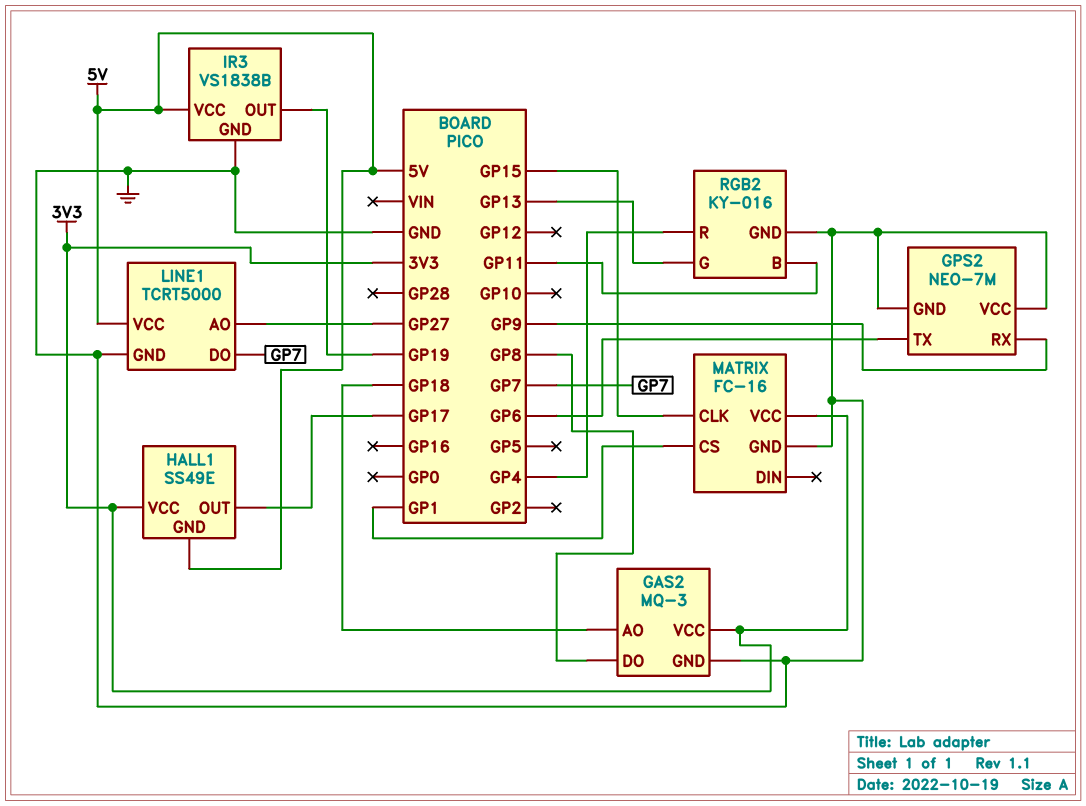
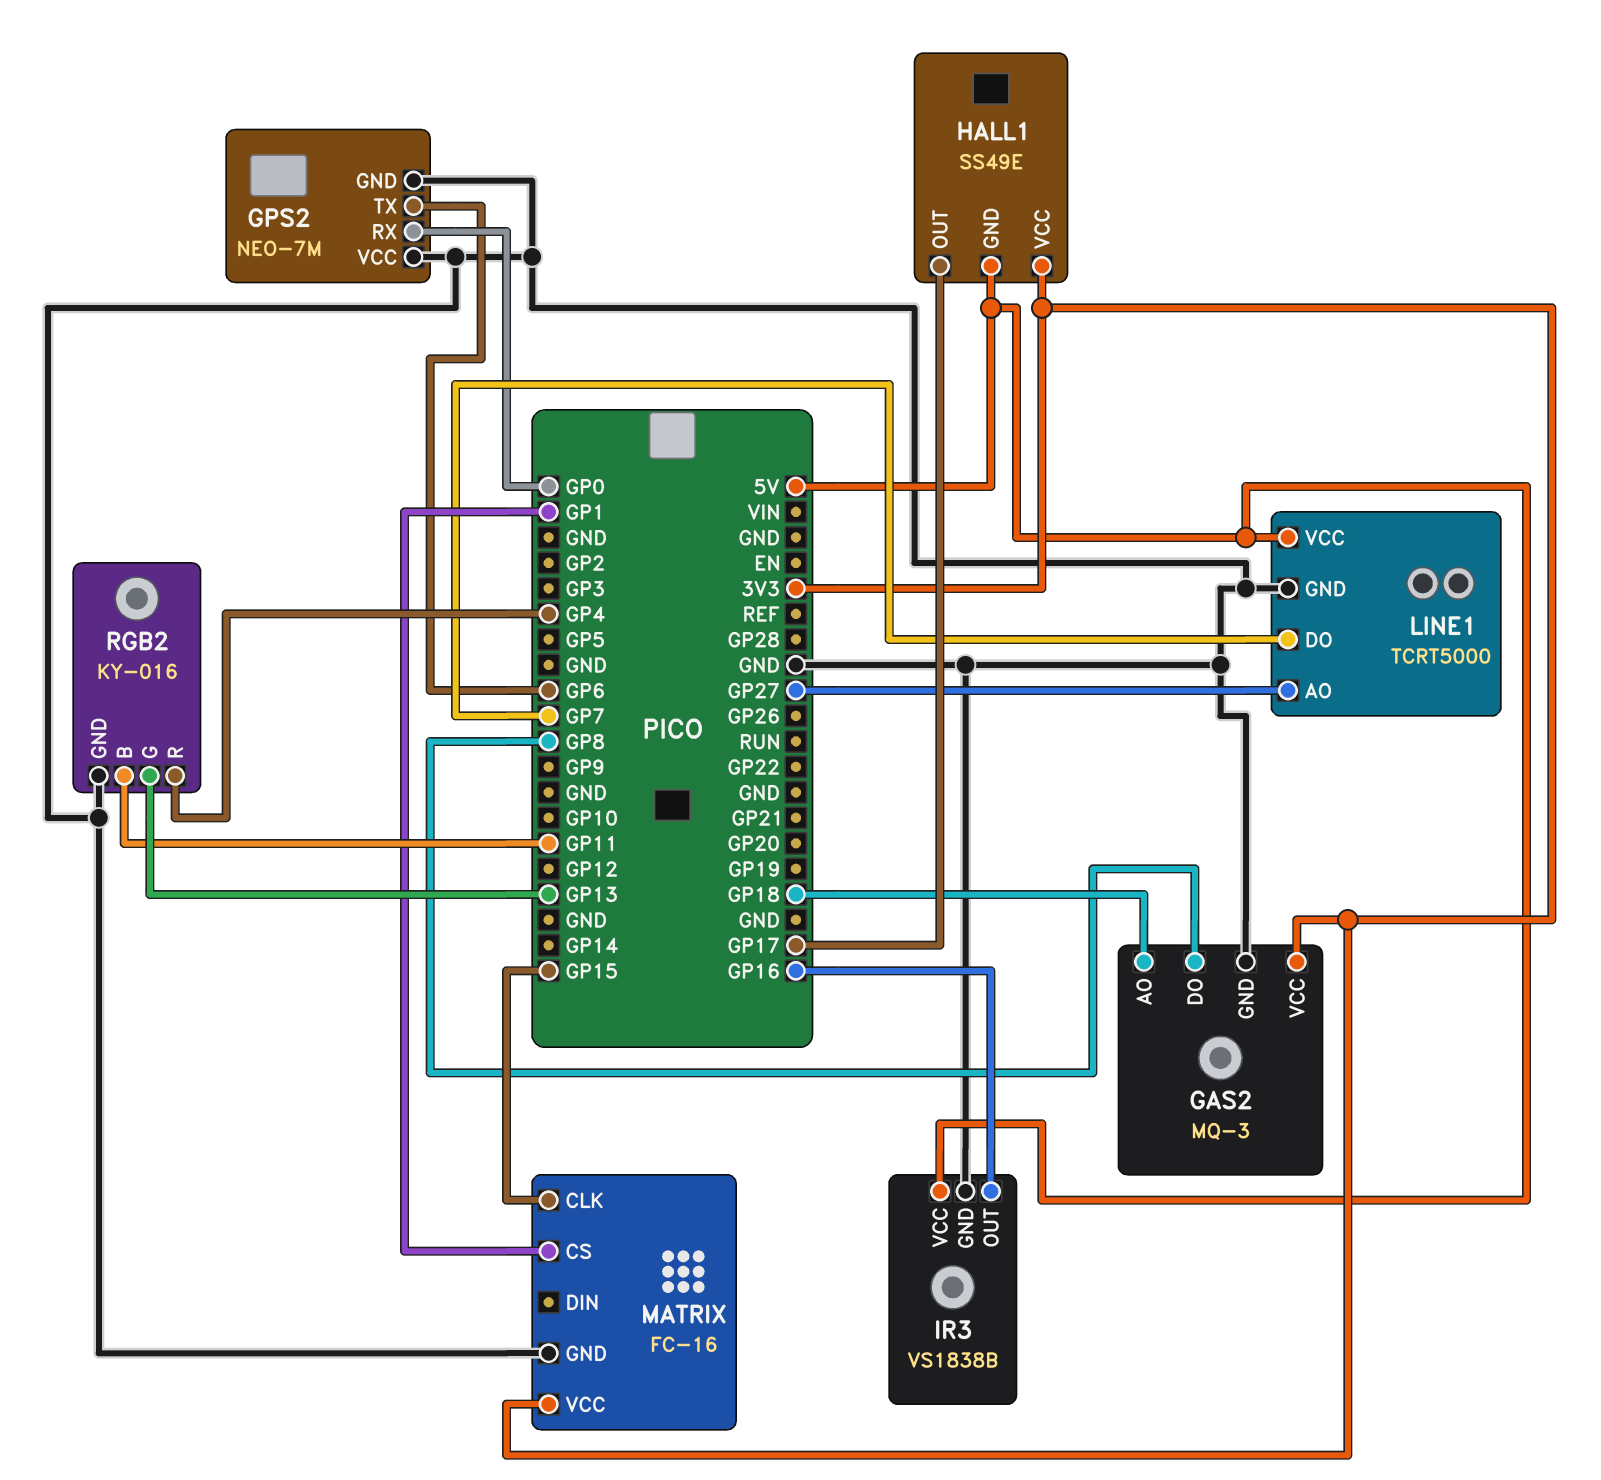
GPS2 pin RX: GP9 -> GP0
IR3 pin OUT: GP19 -> GP16

